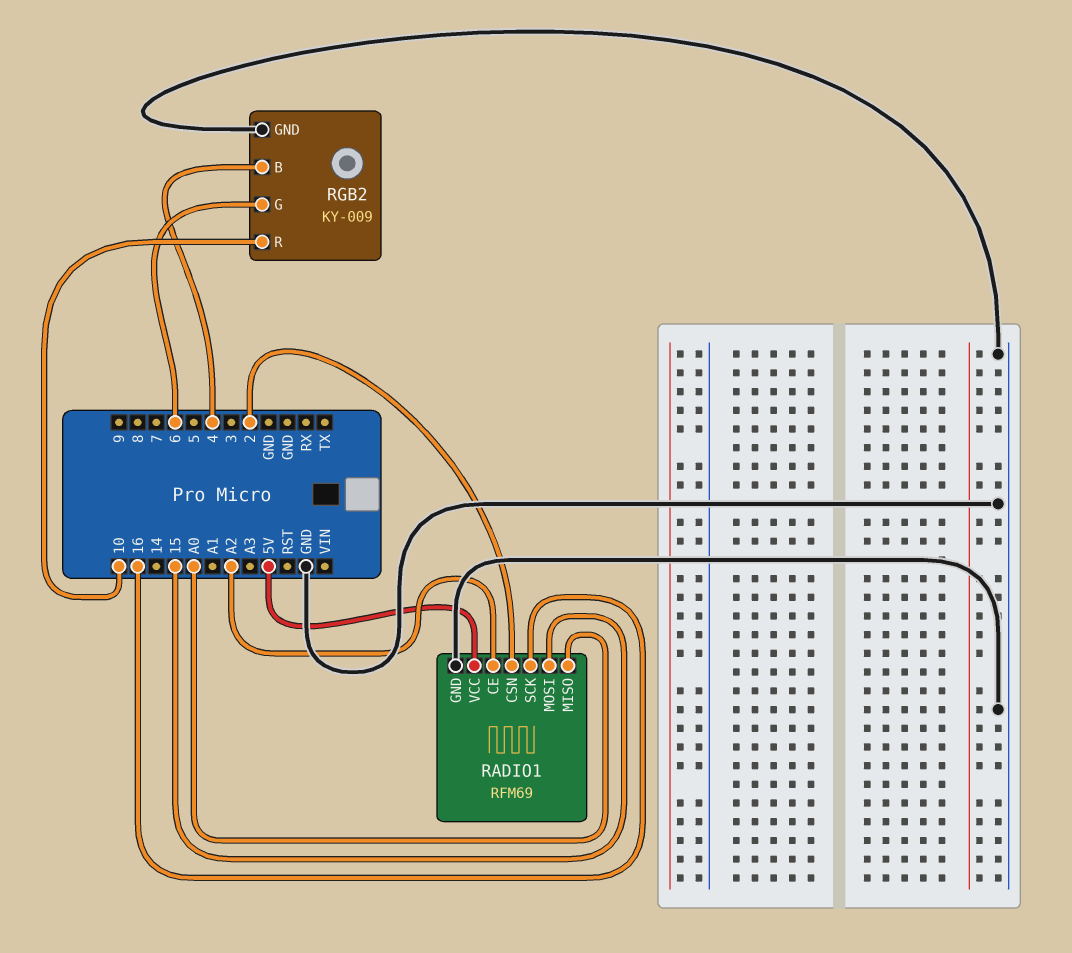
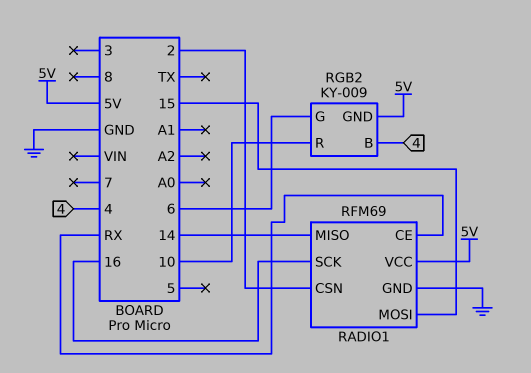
RADIO1 pin CE: A2 -> RX
RADIO1 pin MISO: A0 -> 14
RGB2 pin GND: GND -> 5V

